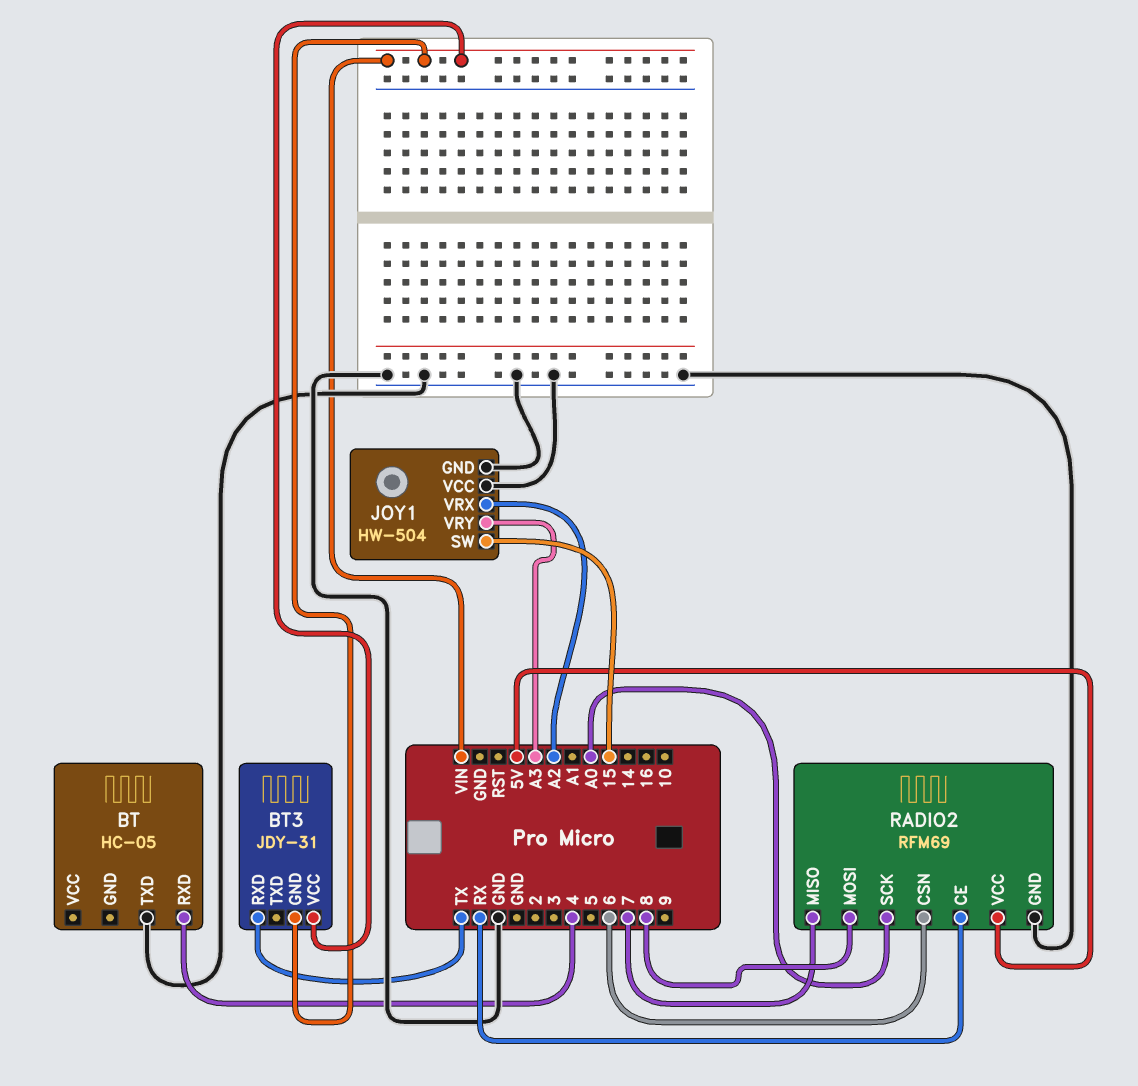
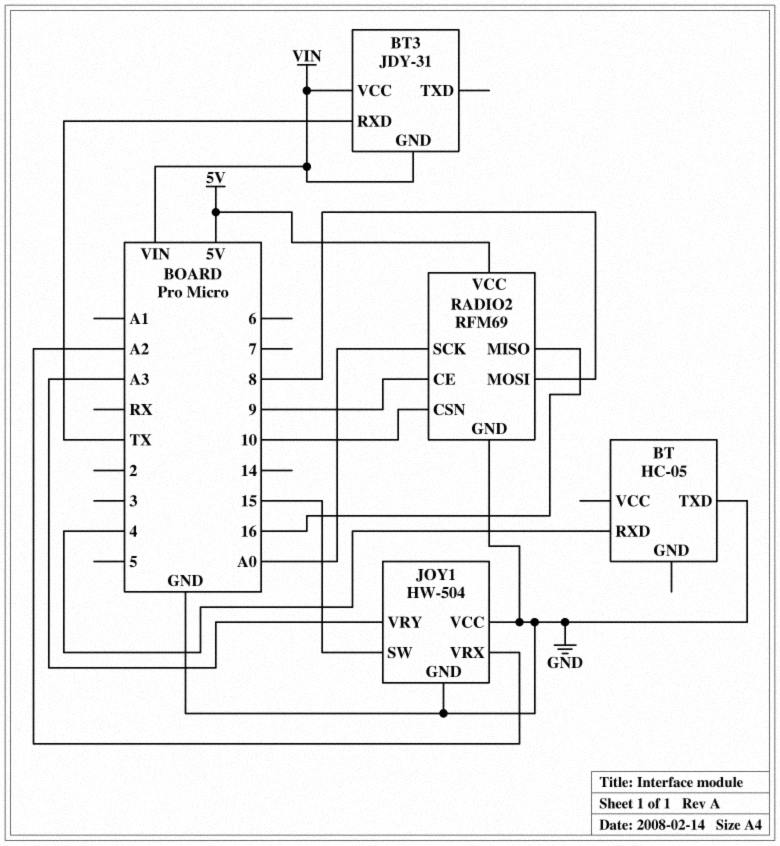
RADIO2 pin CE: RX -> 9
RADIO2 pin CSN: 6 -> 10
RADIO2 pin MISO: 7 -> 16

